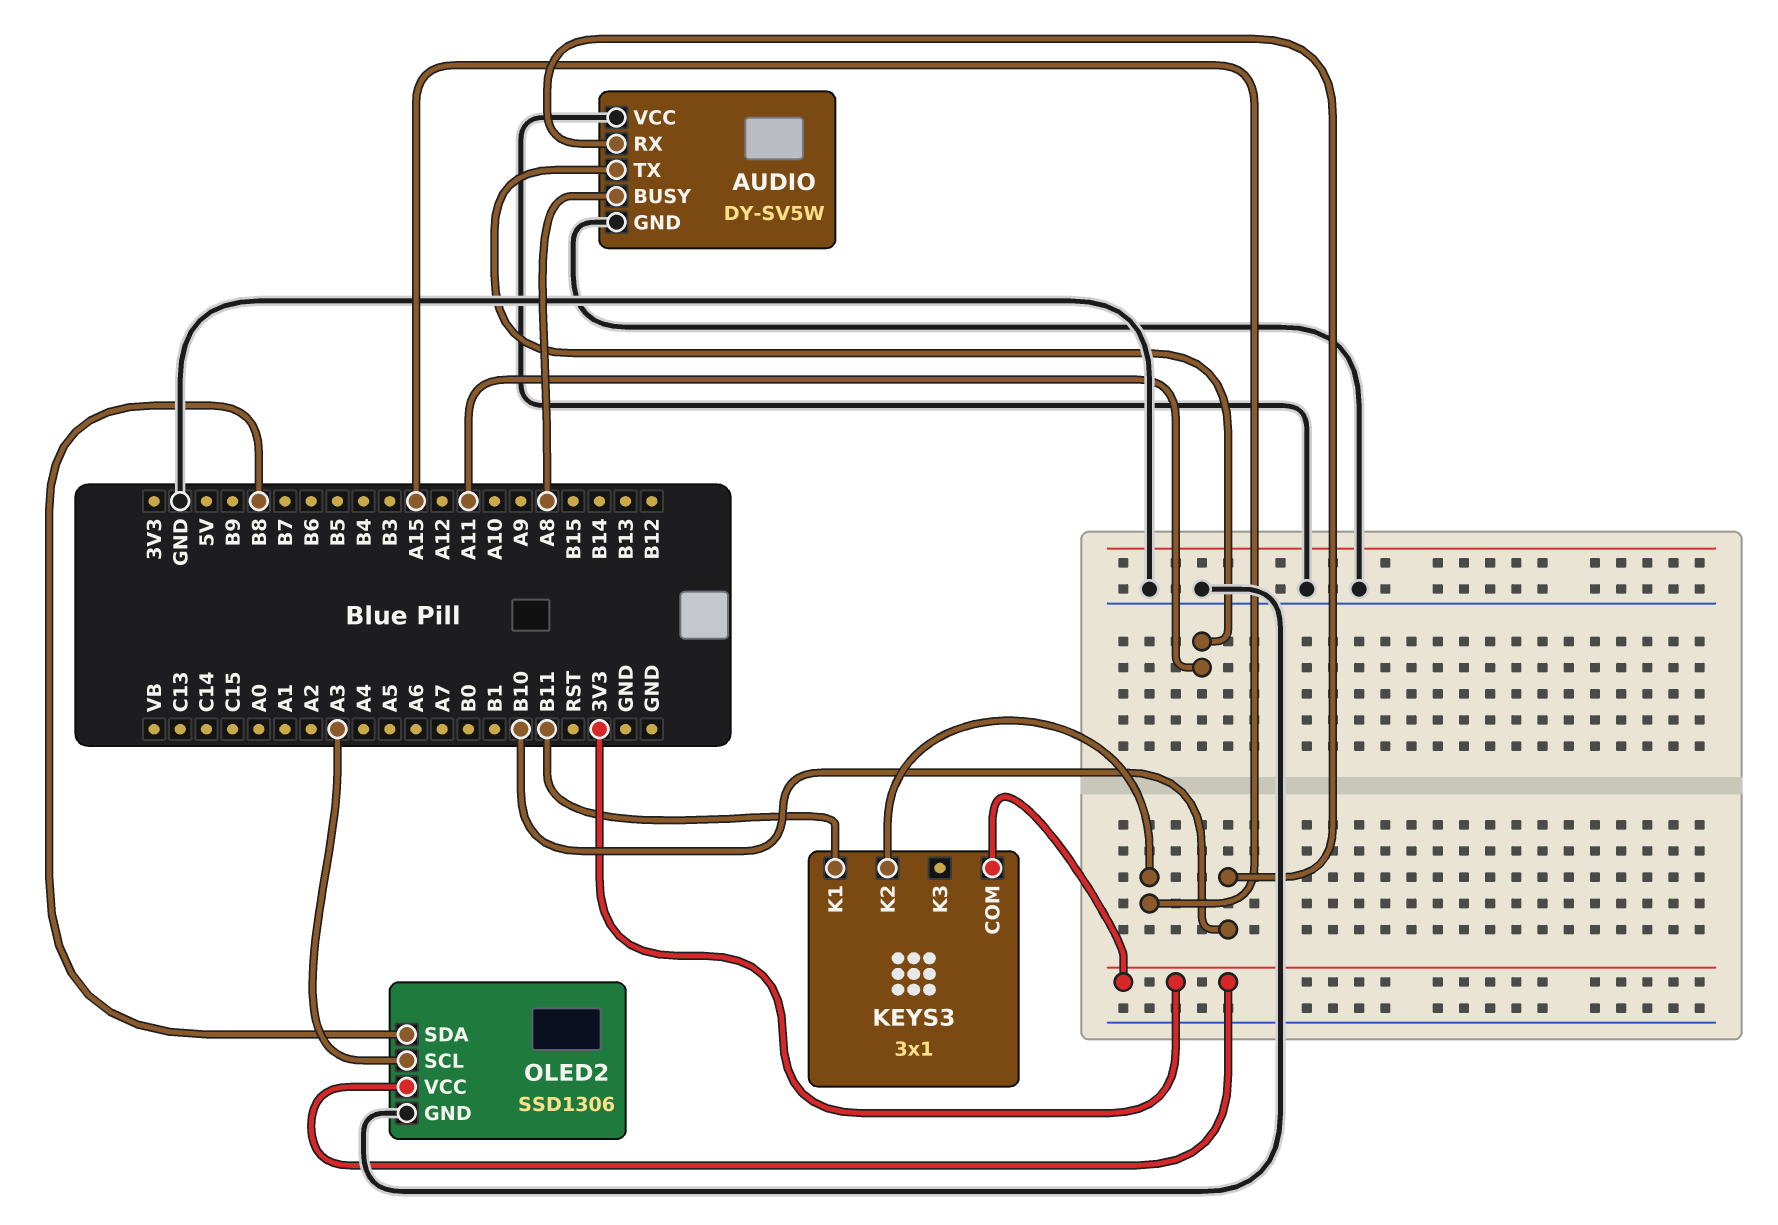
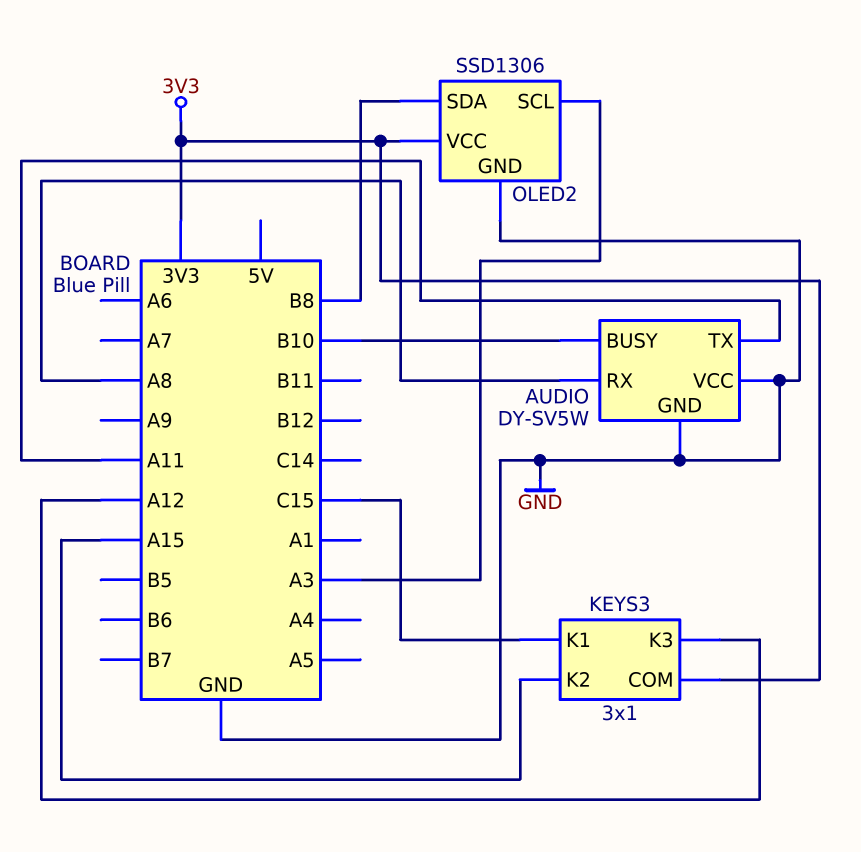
AUDIO pin BUSY: A8 -> B10
AUDIO pin RX: B10 -> A8
KEYS3 pin K1: B11 -> C15
KEYS3 pin K3: none -> A12

